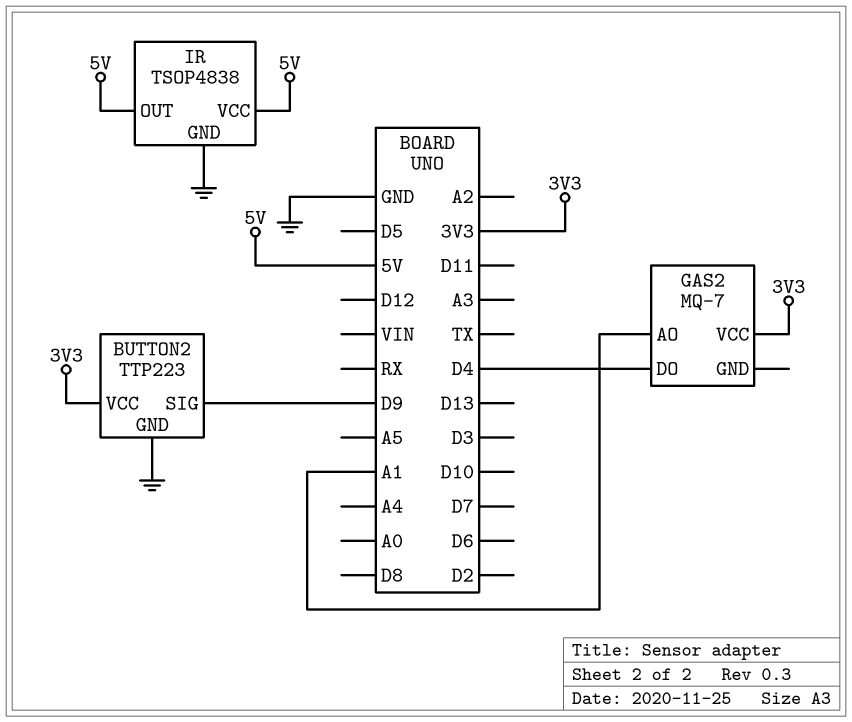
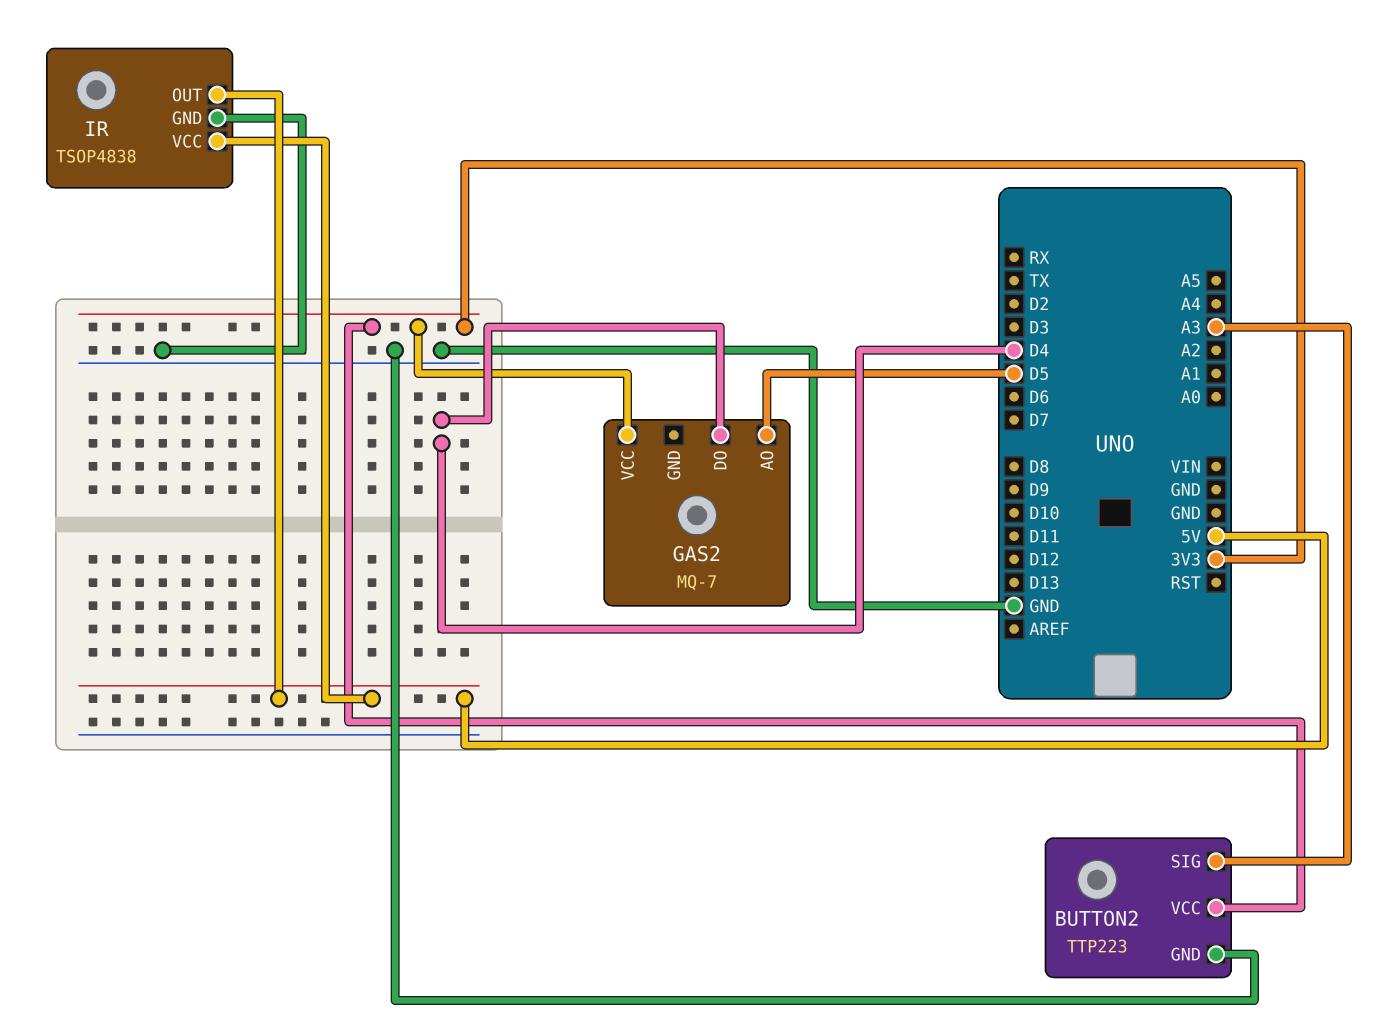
BUTTON2 pin SIG: D9 -> A3
GAS2 pin AO: A1 -> D5

